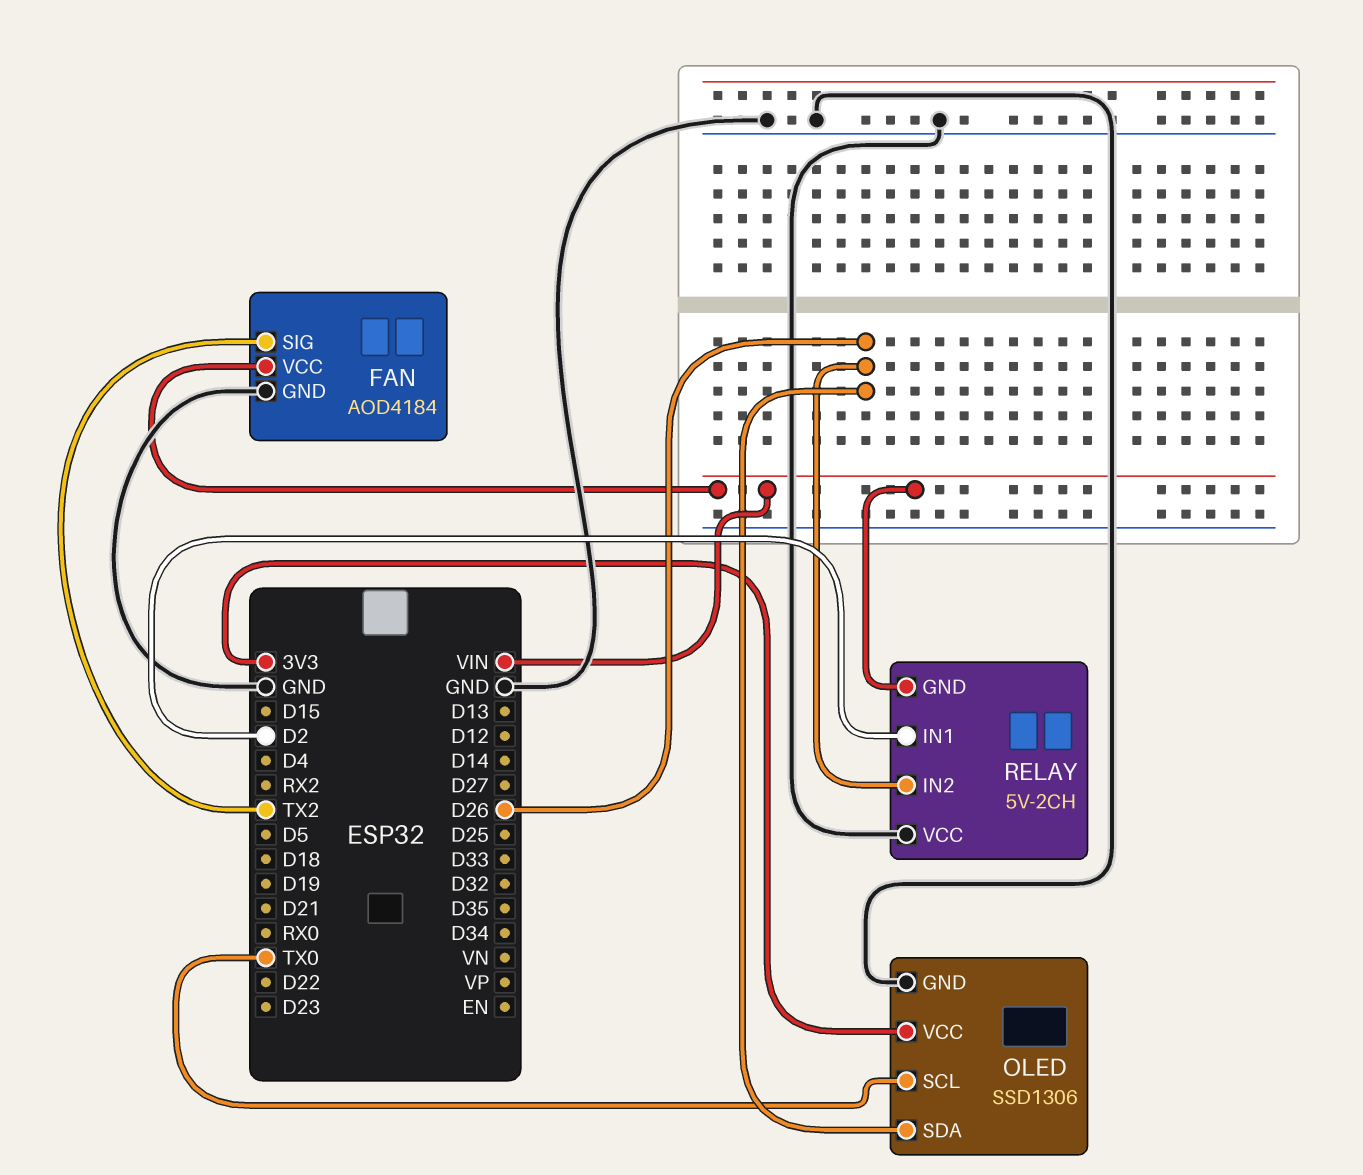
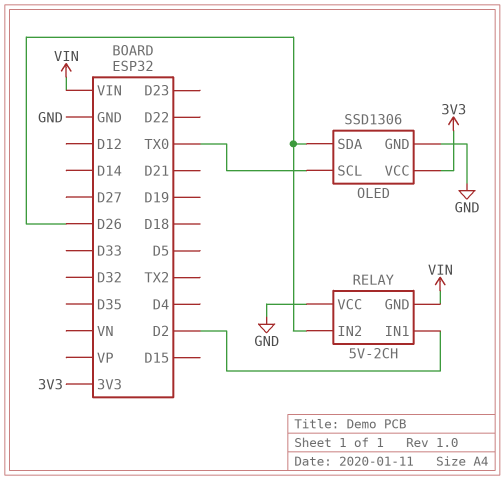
FAN: AOD4184 -> none
FAN pin GND: GND -> none
FAN pin SIG: TX2 -> none
FAN pin VCC: VIN -> none

